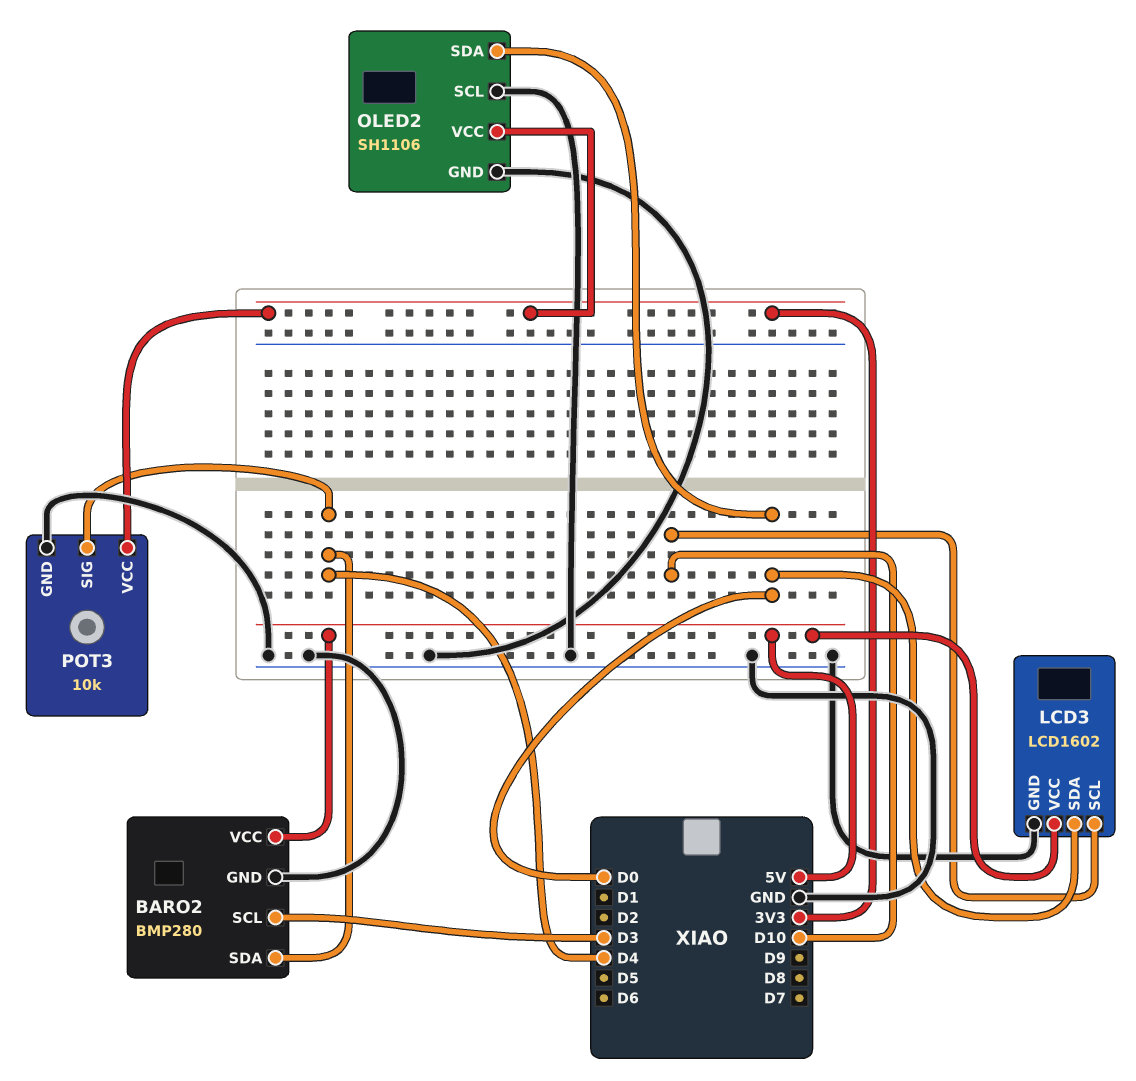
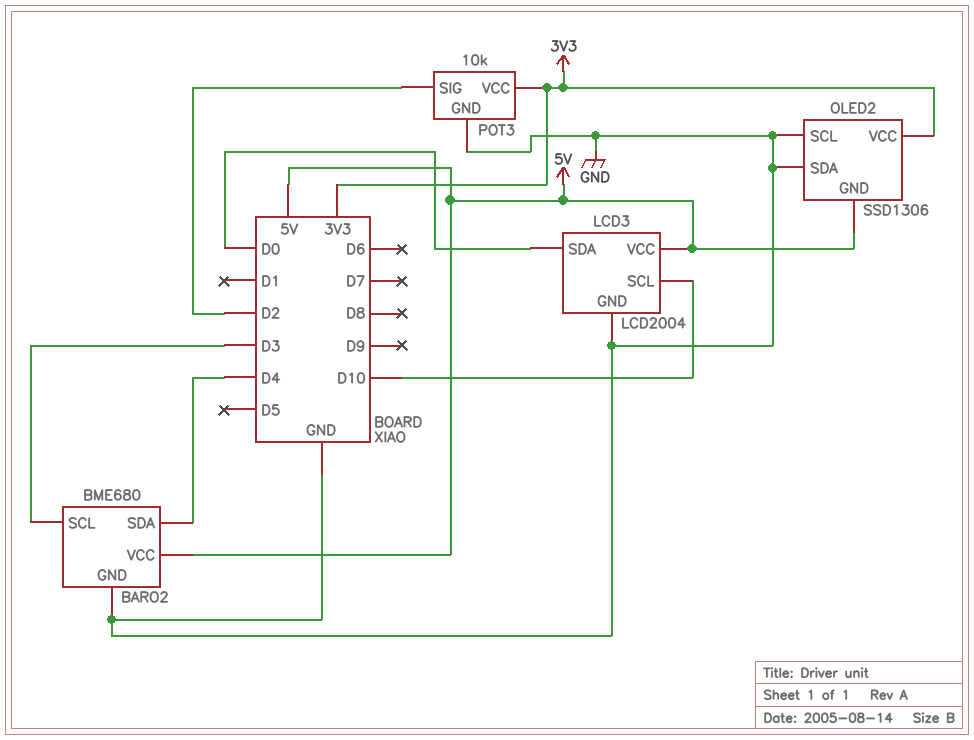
BARO2: BMP280 -> BME680
LCD3: LCD1602 -> LCD2004
OLED2: SH1106 -> SSD1306
OLED2 pin GND: GND -> 5V
OLED2 pin SDA: D0 -> GND
POT3 pin SIG: D4 -> D2

